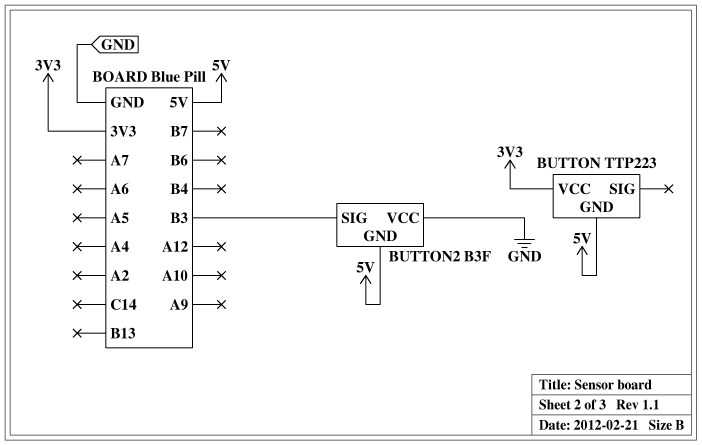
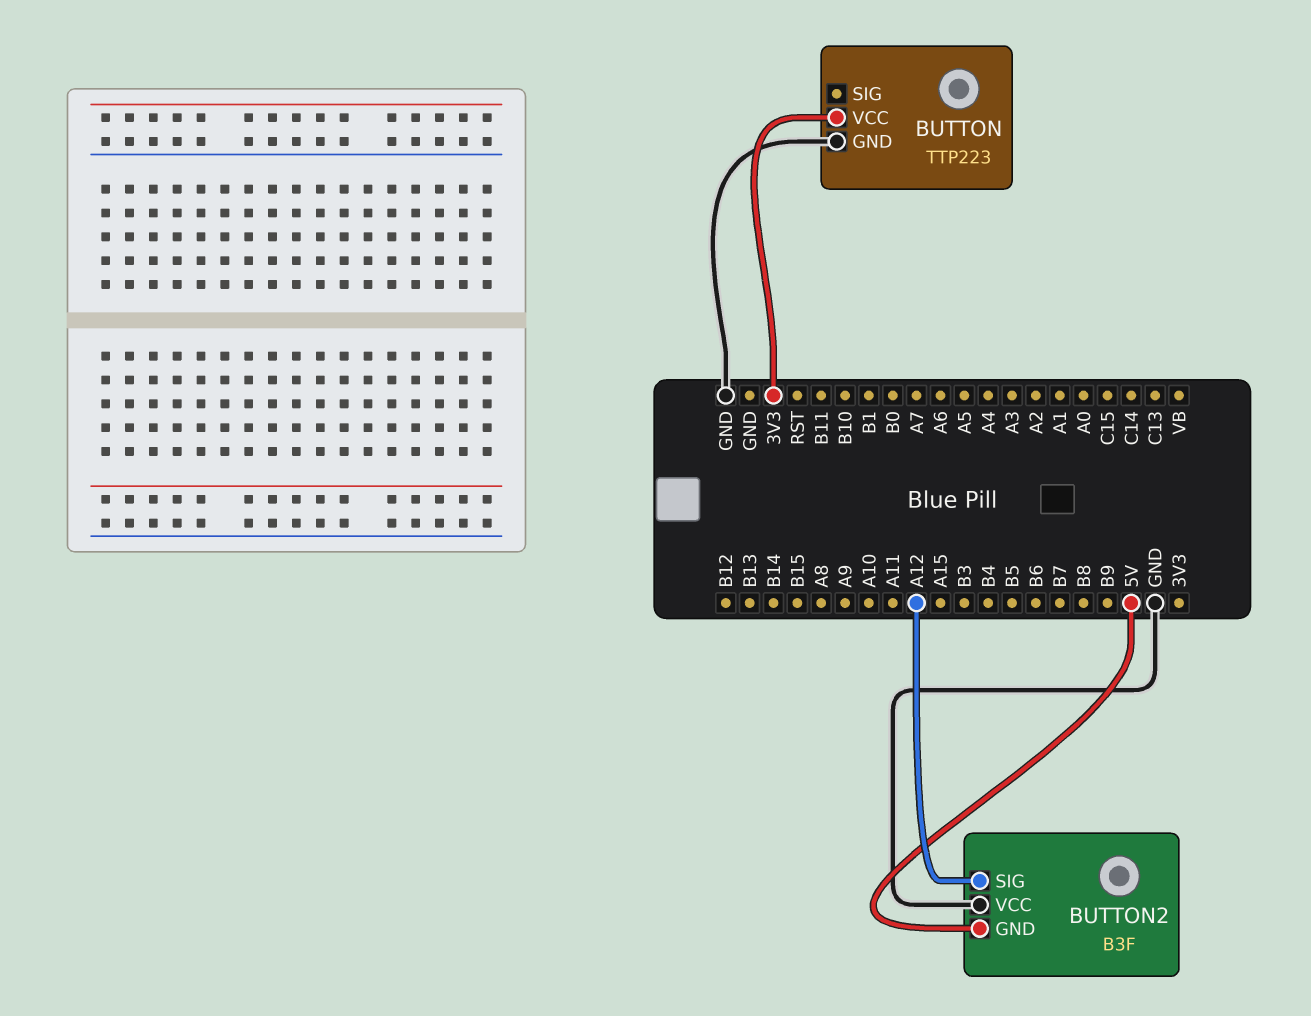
BUTTON pin GND: 5V -> GND
BUTTON2 pin SIG: B3 -> A12

